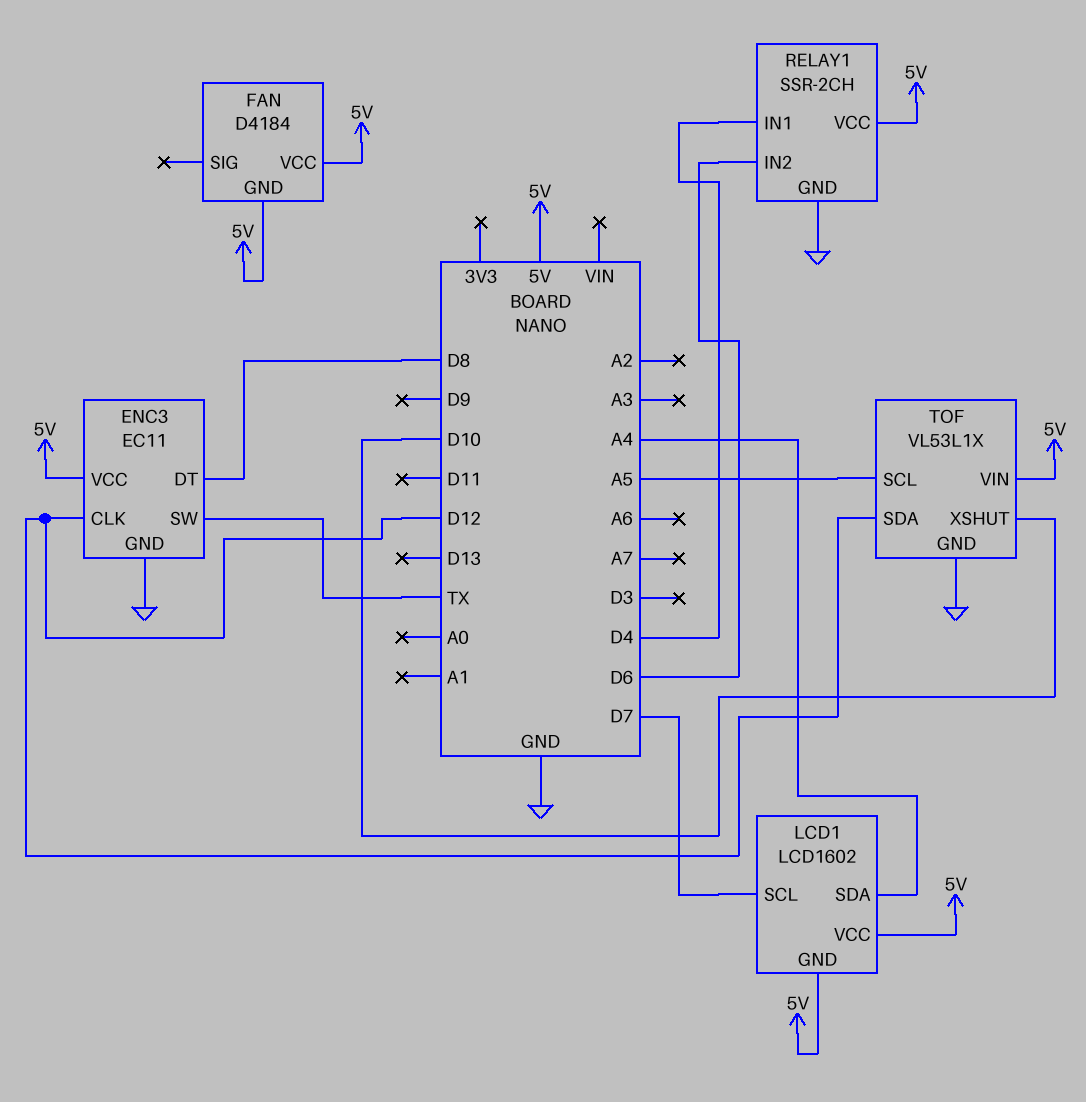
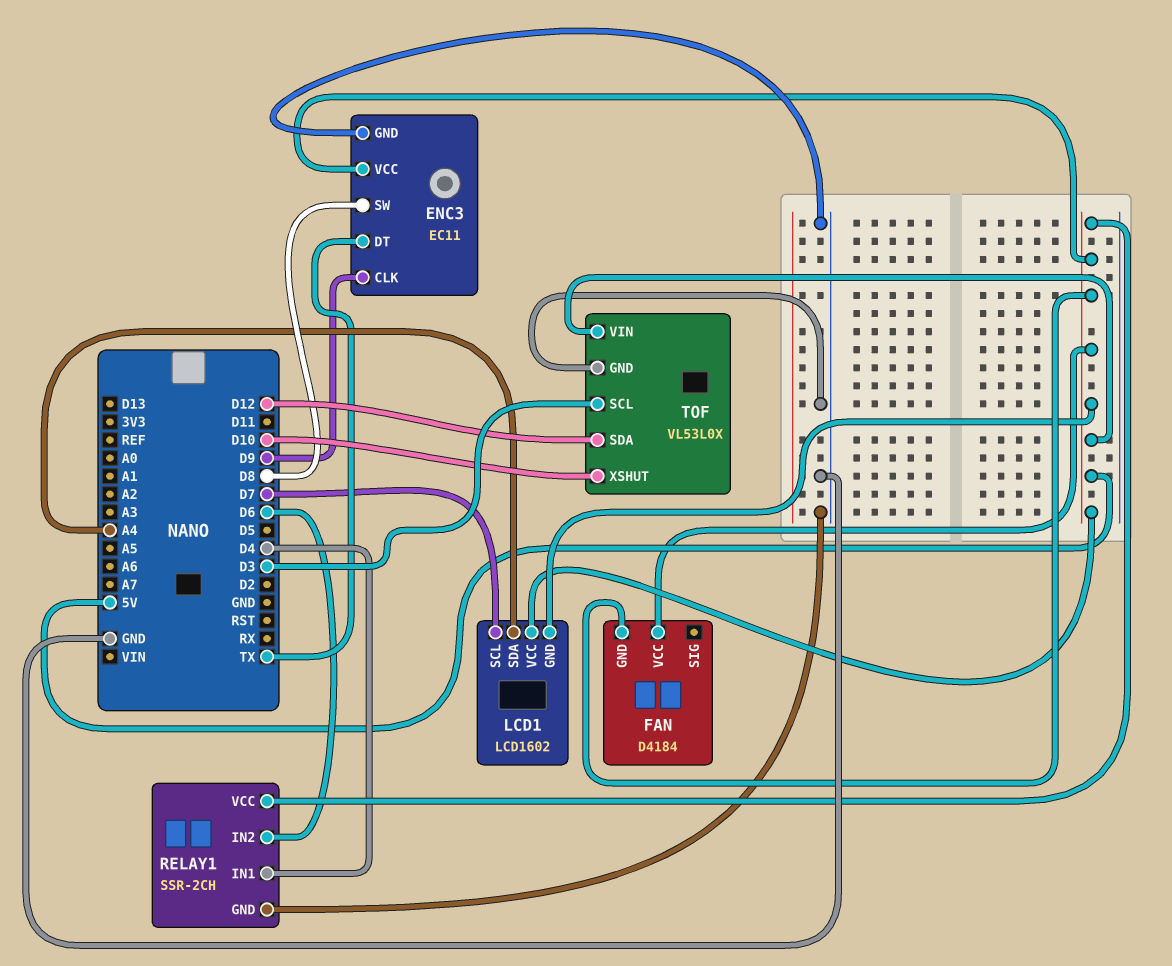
ENC3 pin CLK: D12 -> D9
ENC3 pin DT: D8 -> TX
ENC3 pin SW: TX -> D8
TOF: VL53L1X -> VL53L0X
TOF pin SCL: A5 -> D3

